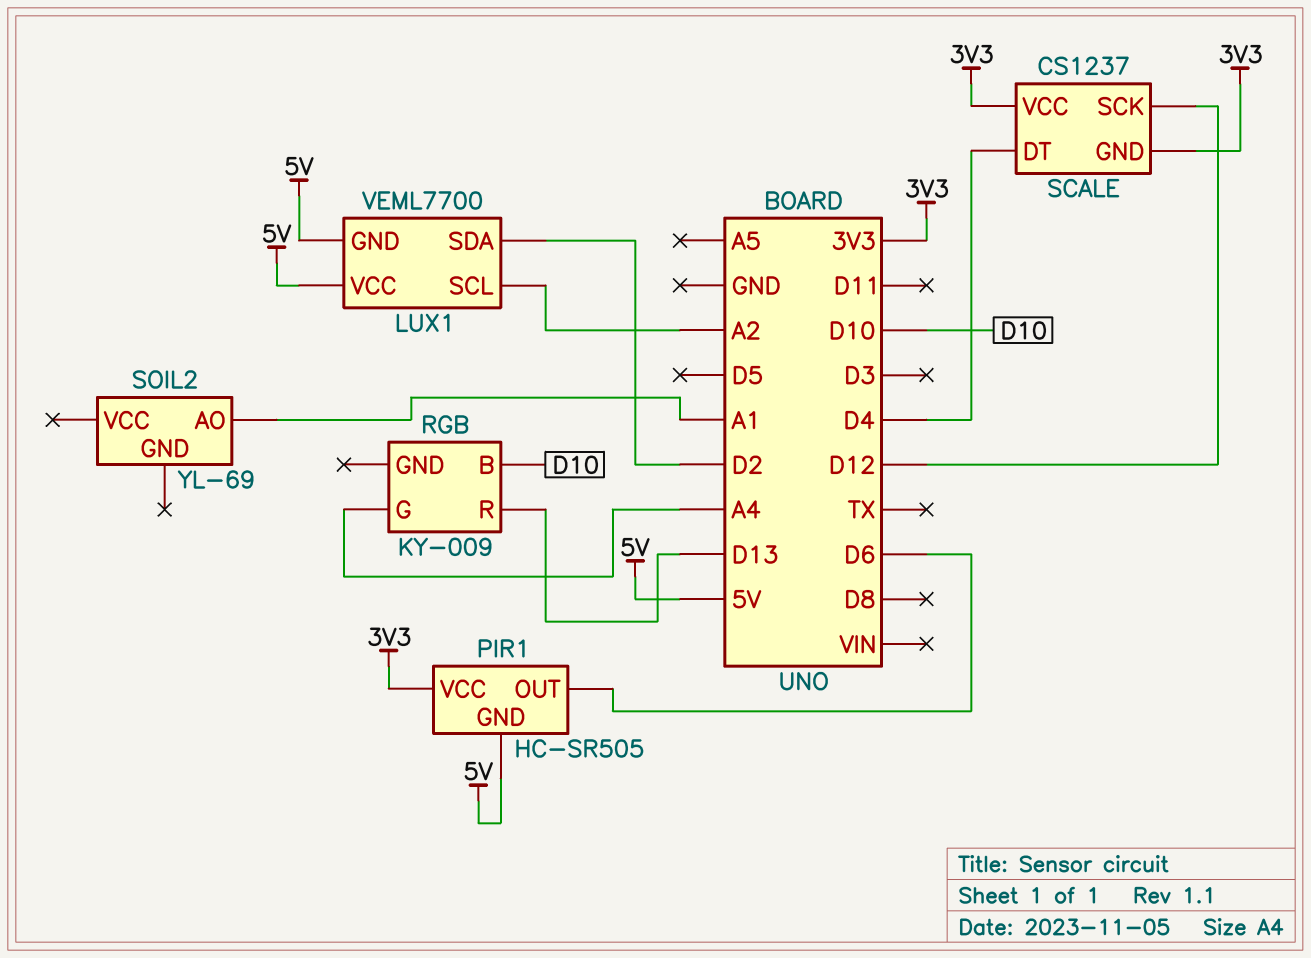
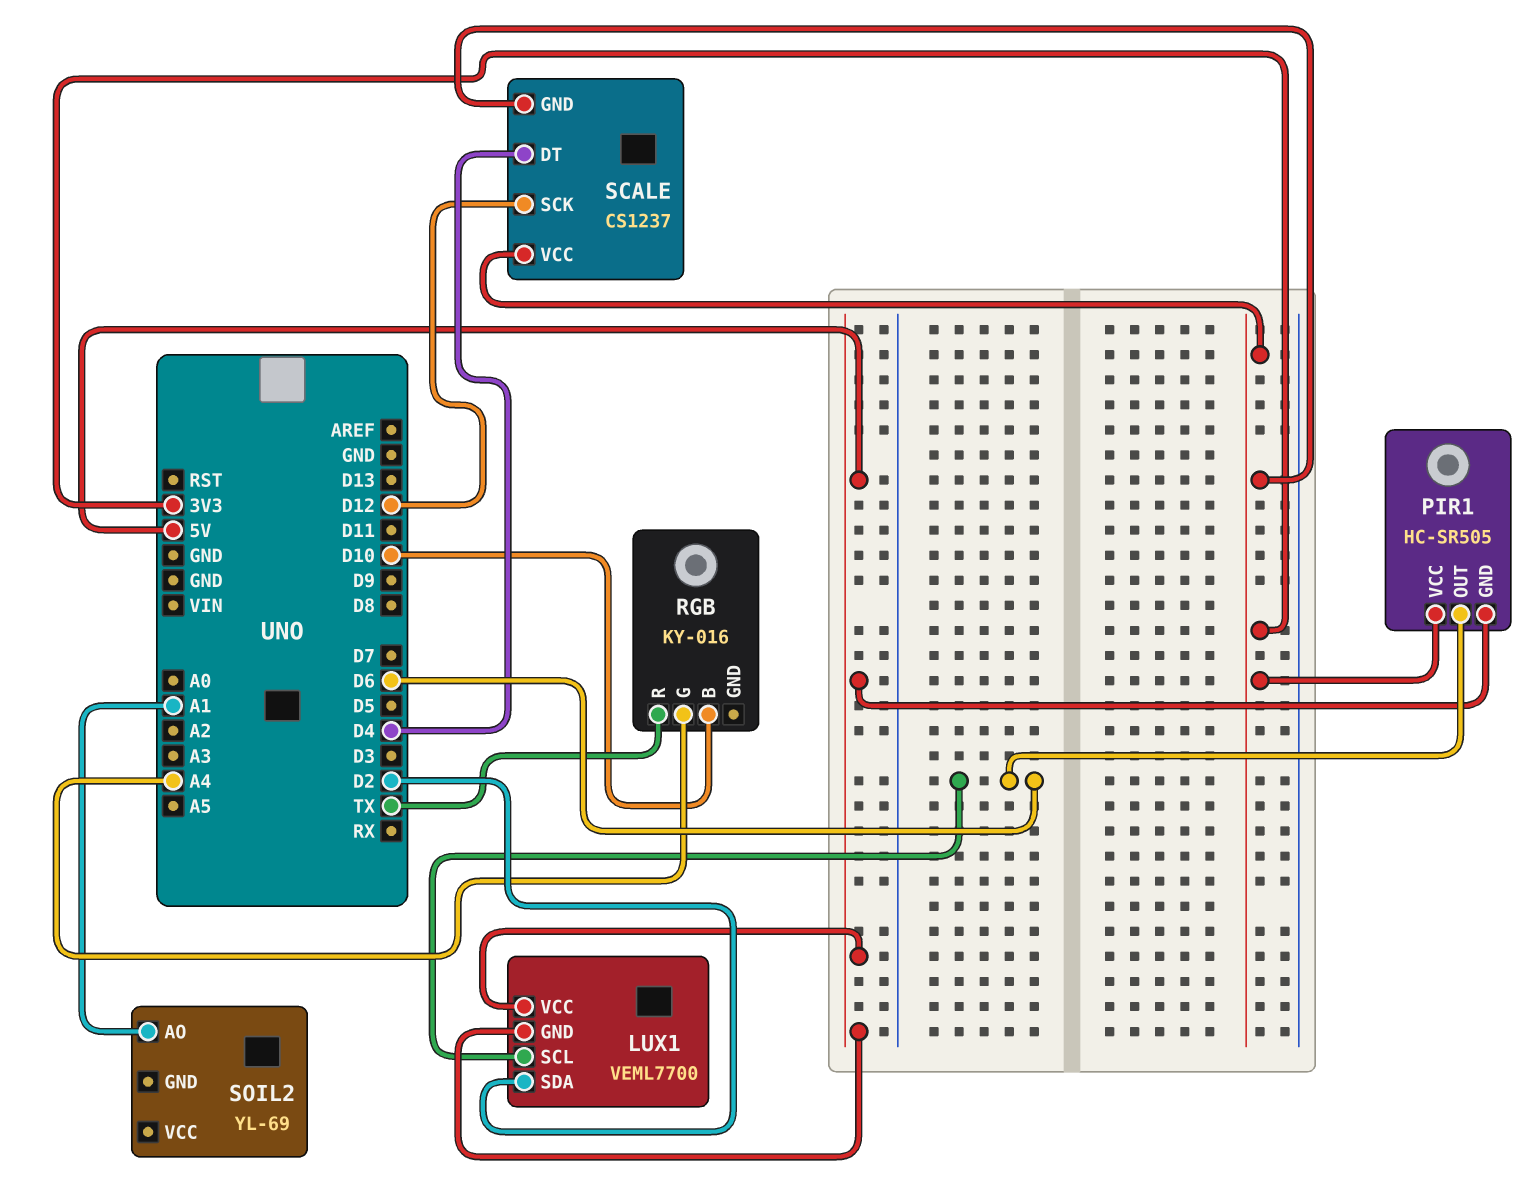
LUX1 pin SCL: A2 -> D6
RGB: KY-009 -> KY-016
RGB pin R: D13 -> TX

